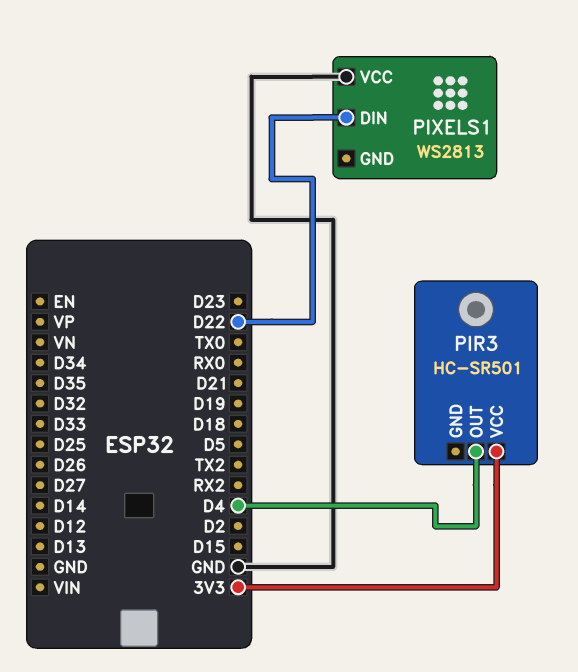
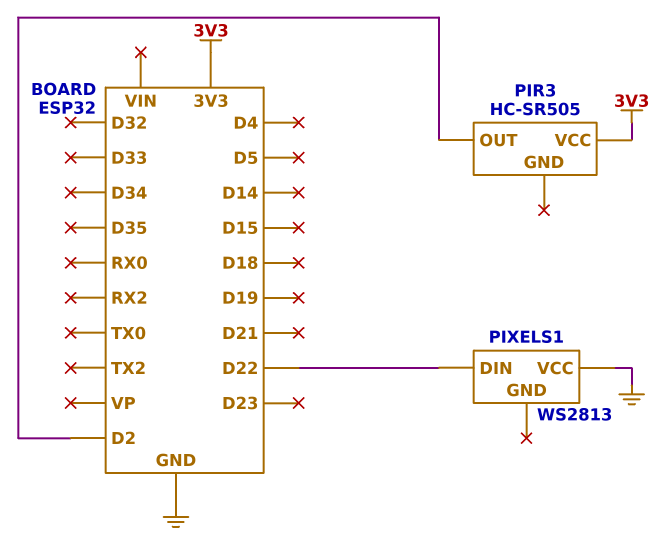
PIR3: HC-SR501 -> HC-SR505
PIR3 pin OUT: D4 -> D2

